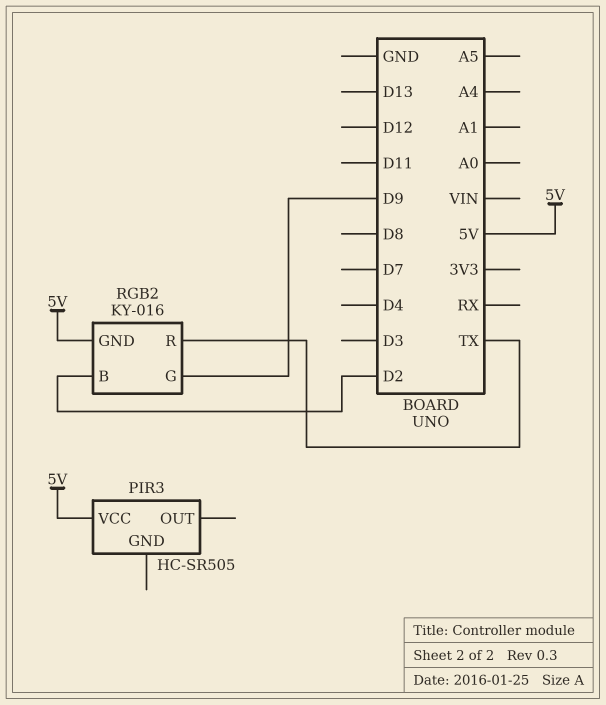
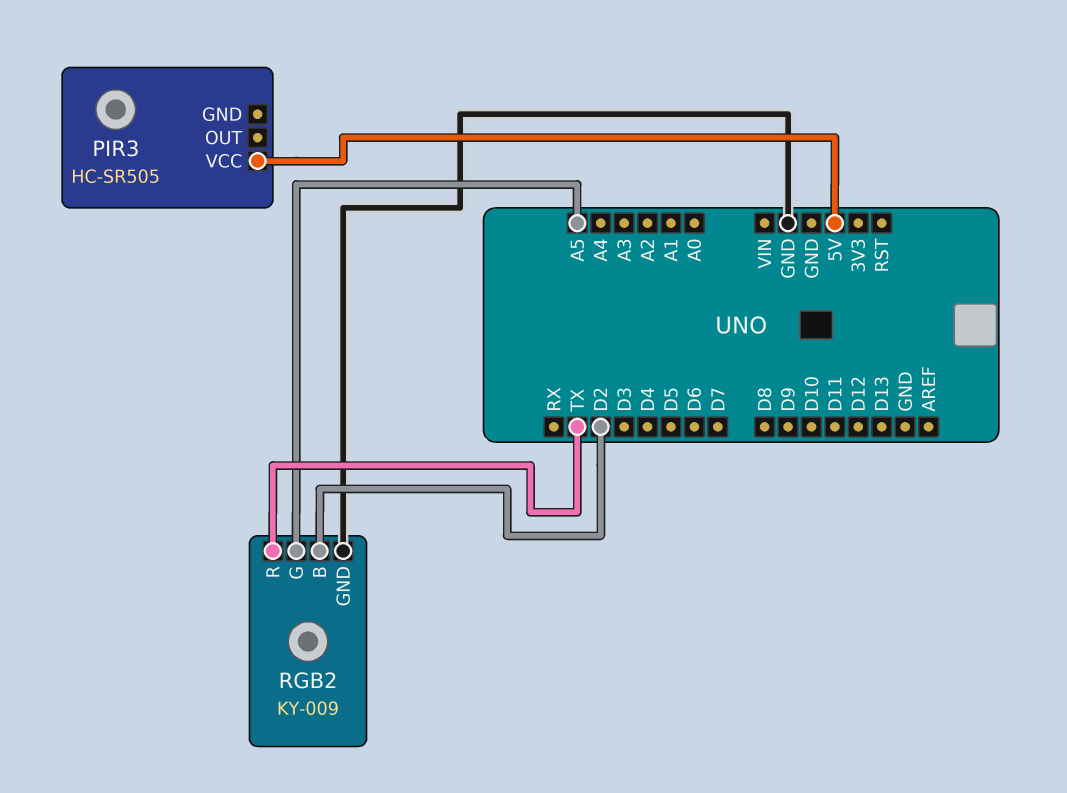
RGB2: KY-016 -> KY-009
RGB2 pin G: D9 -> A5
RGB2 pin GND: 5V -> GND

